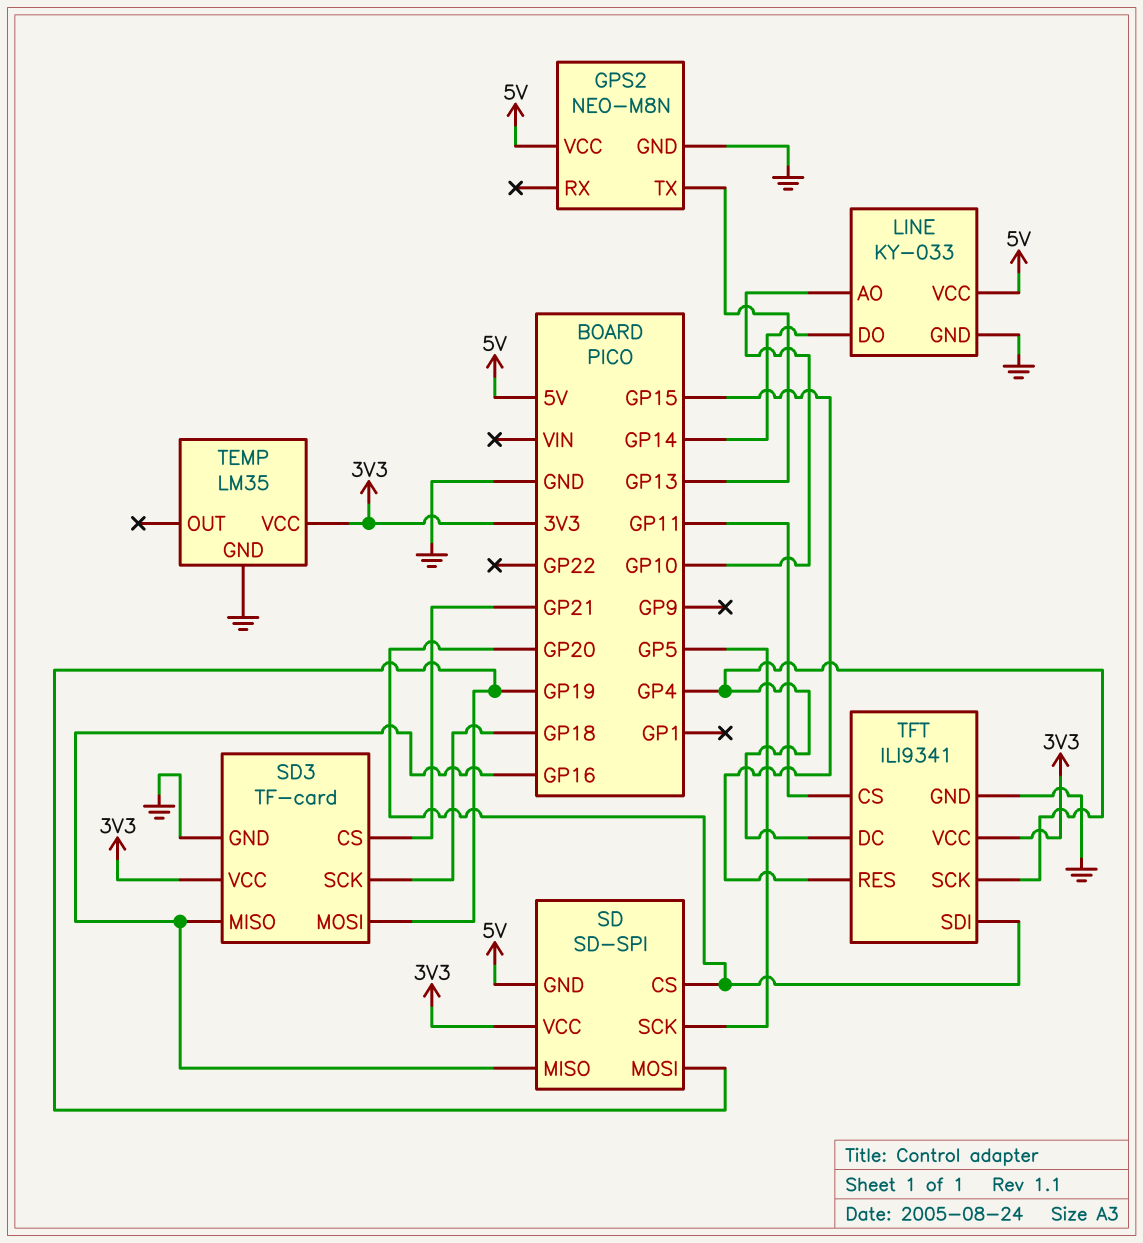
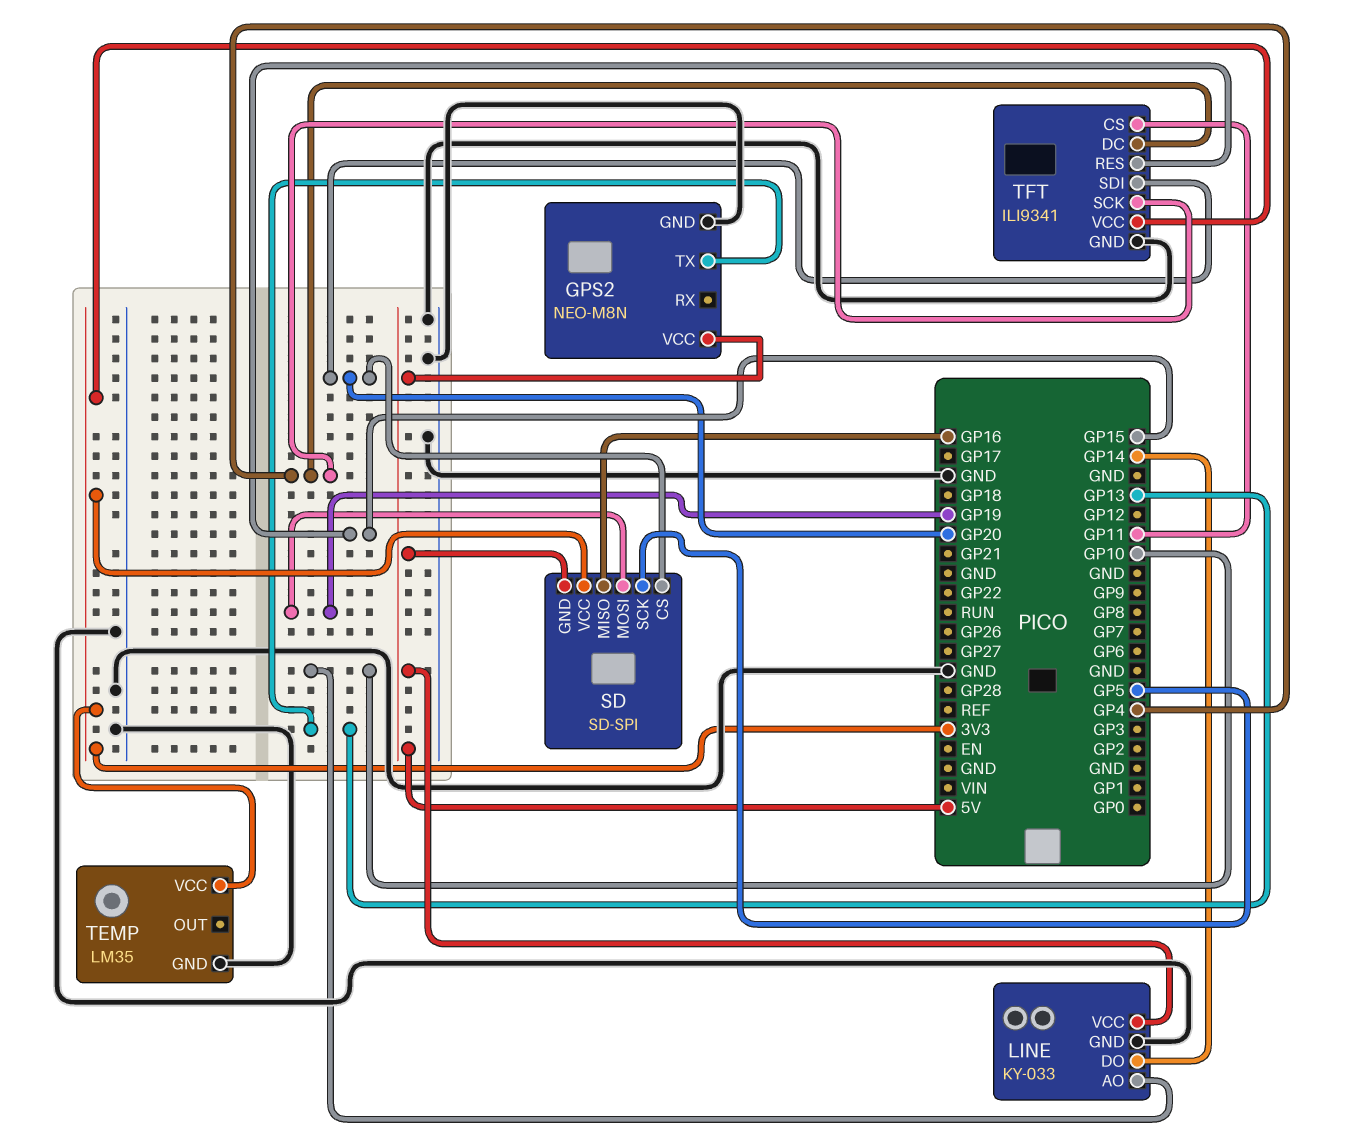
SD3: TF-card -> none
SD3 pin CS: GP21 -> none
SD3 pin GND: GND -> none
SD3 pin MISO: GP16 -> none
SD3 pin MOSI: GP19 -> none
SD3 pin SCK: GP18 -> none
SD3 pin VCC: 3V3 -> none

